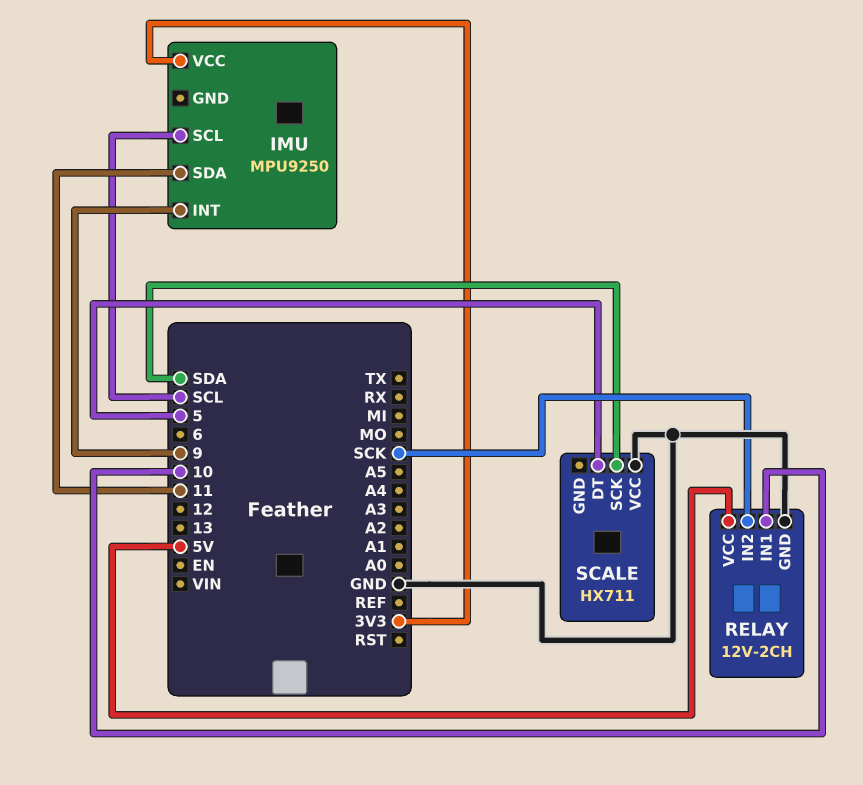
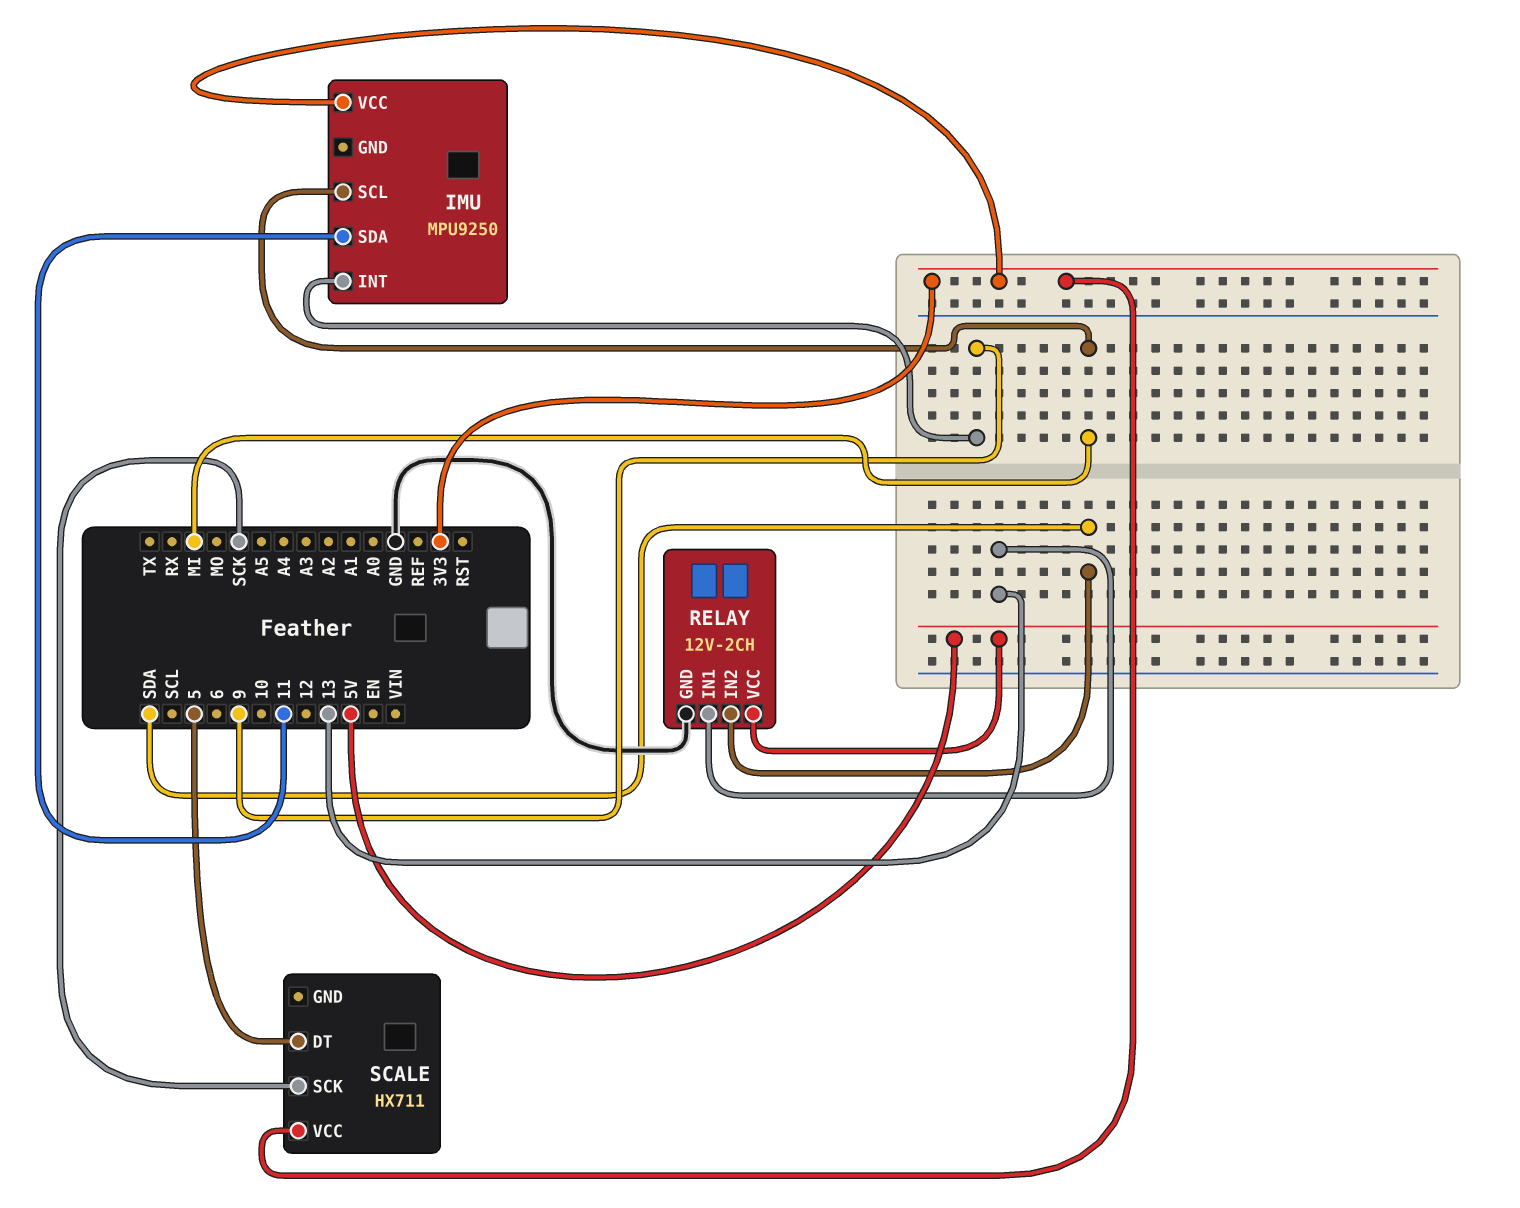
IMU pin SCL: SCL -> MI
RELAY pin IN1: 10 -> 13
RELAY pin IN2: SCK -> SDA
SCALE pin SCK: SDA -> SCK
SCALE pin VCC: GND -> 3V3

